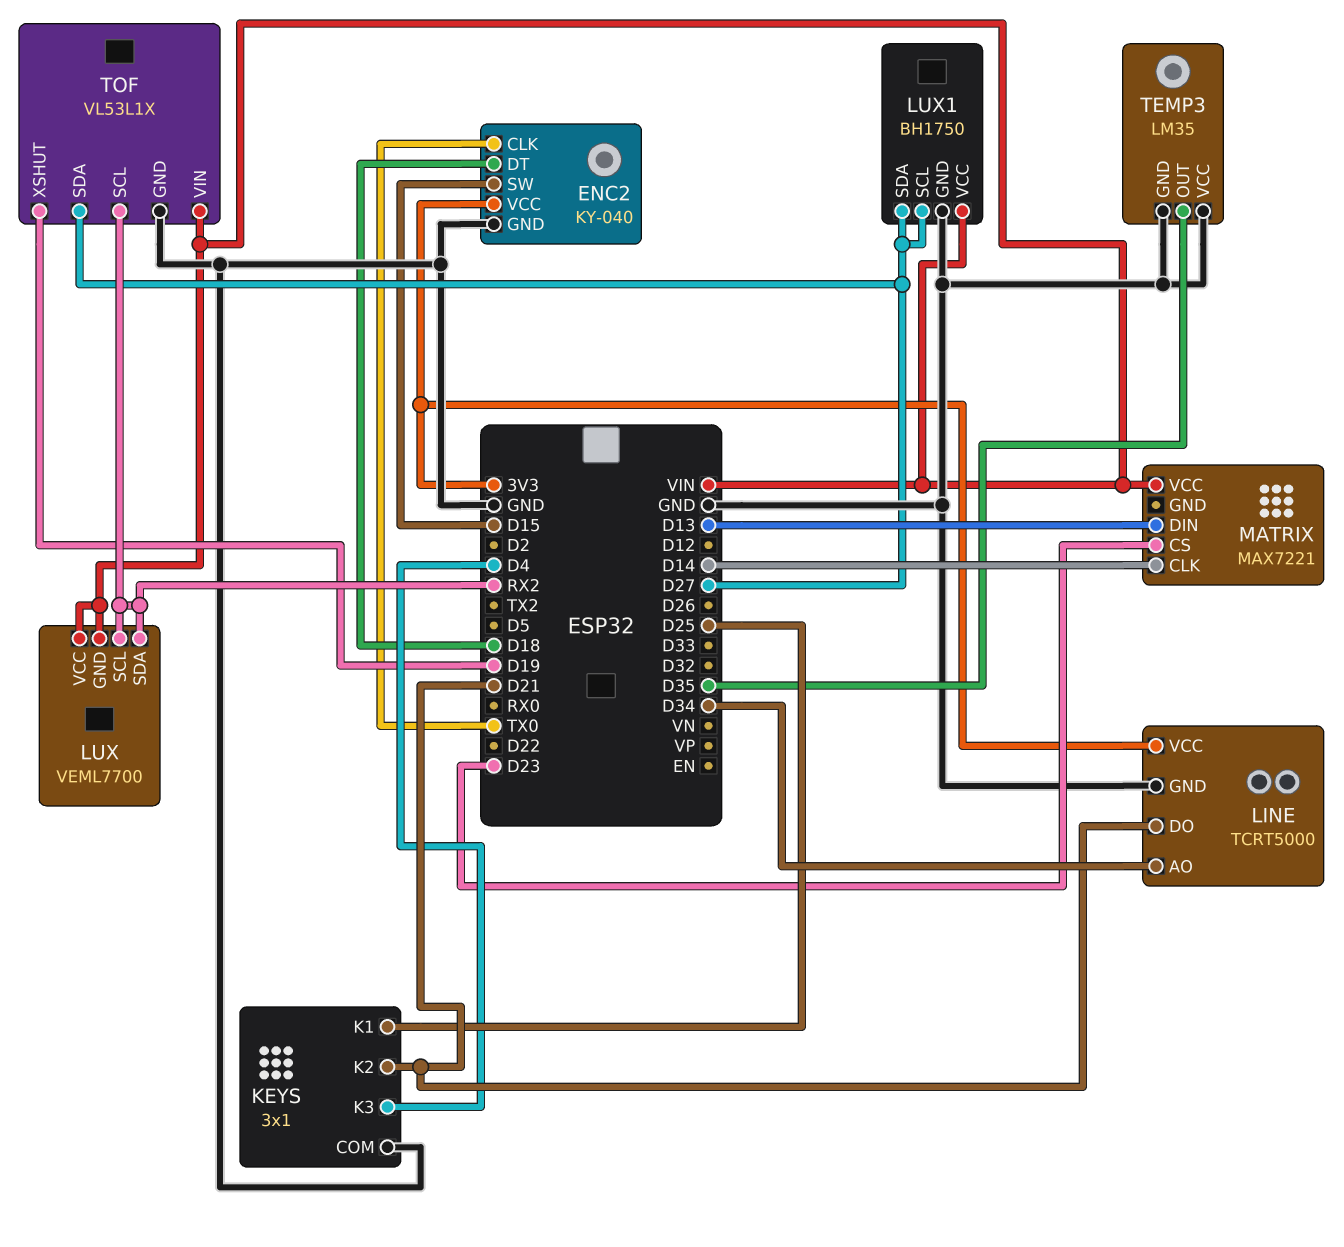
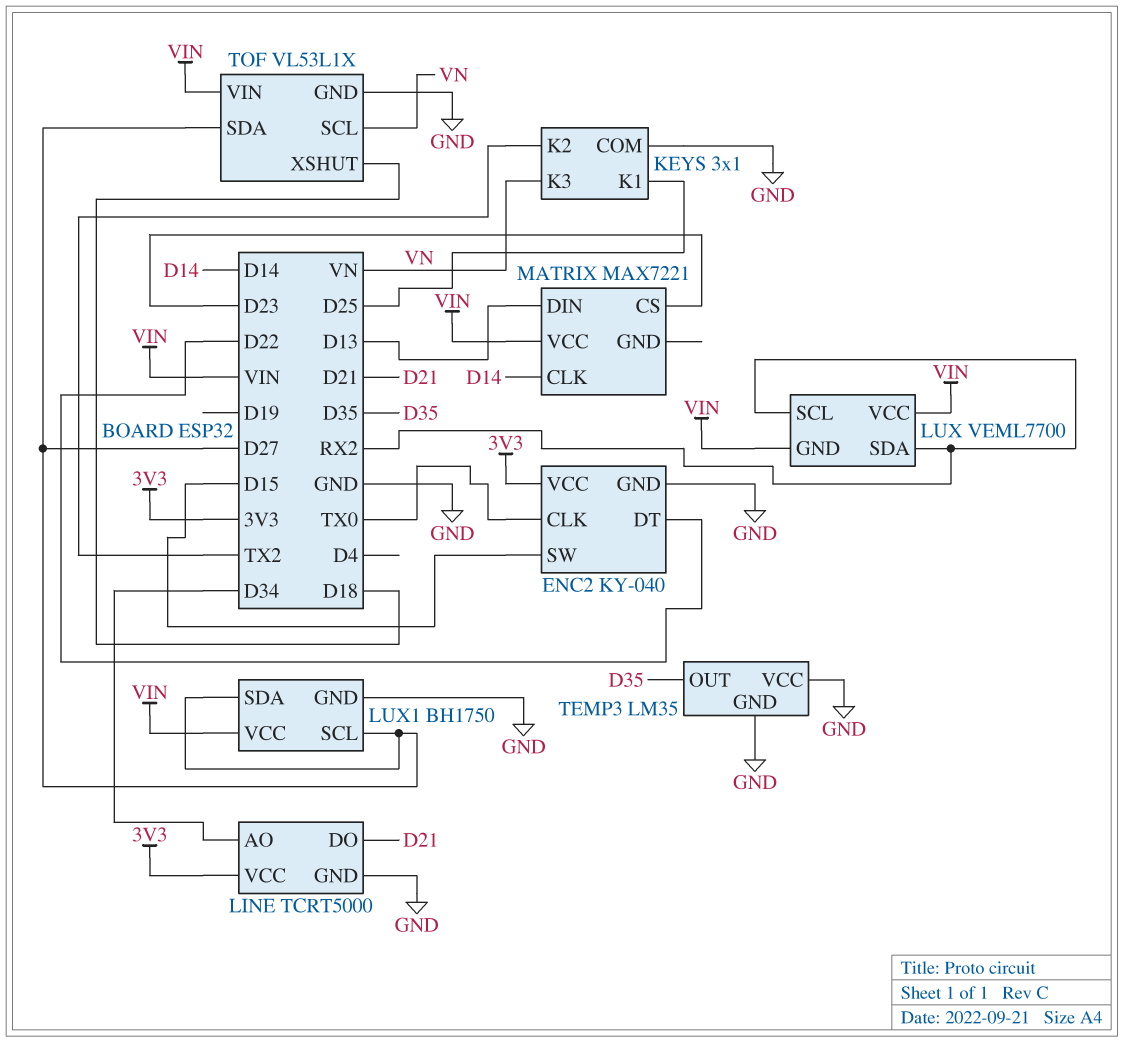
ENC2 pin DT: D18 -> D22
KEYS pin K2: D21 -> TX2
KEYS pin K3: D4 -> VN
TOF pin SCL: RX2 -> VN
TOF pin XSHUT: D19 -> D18

